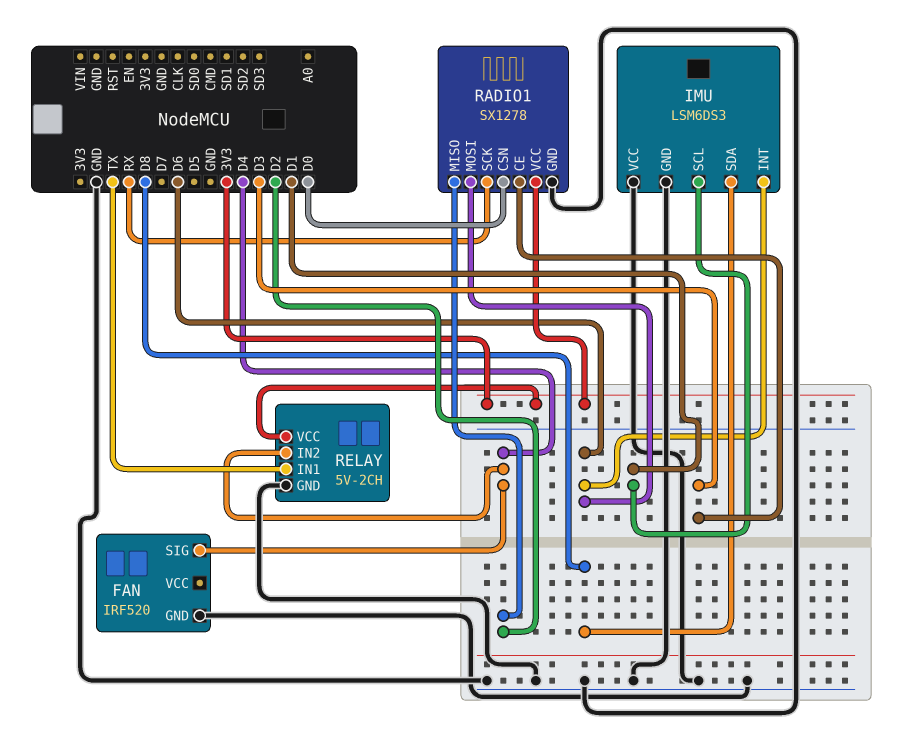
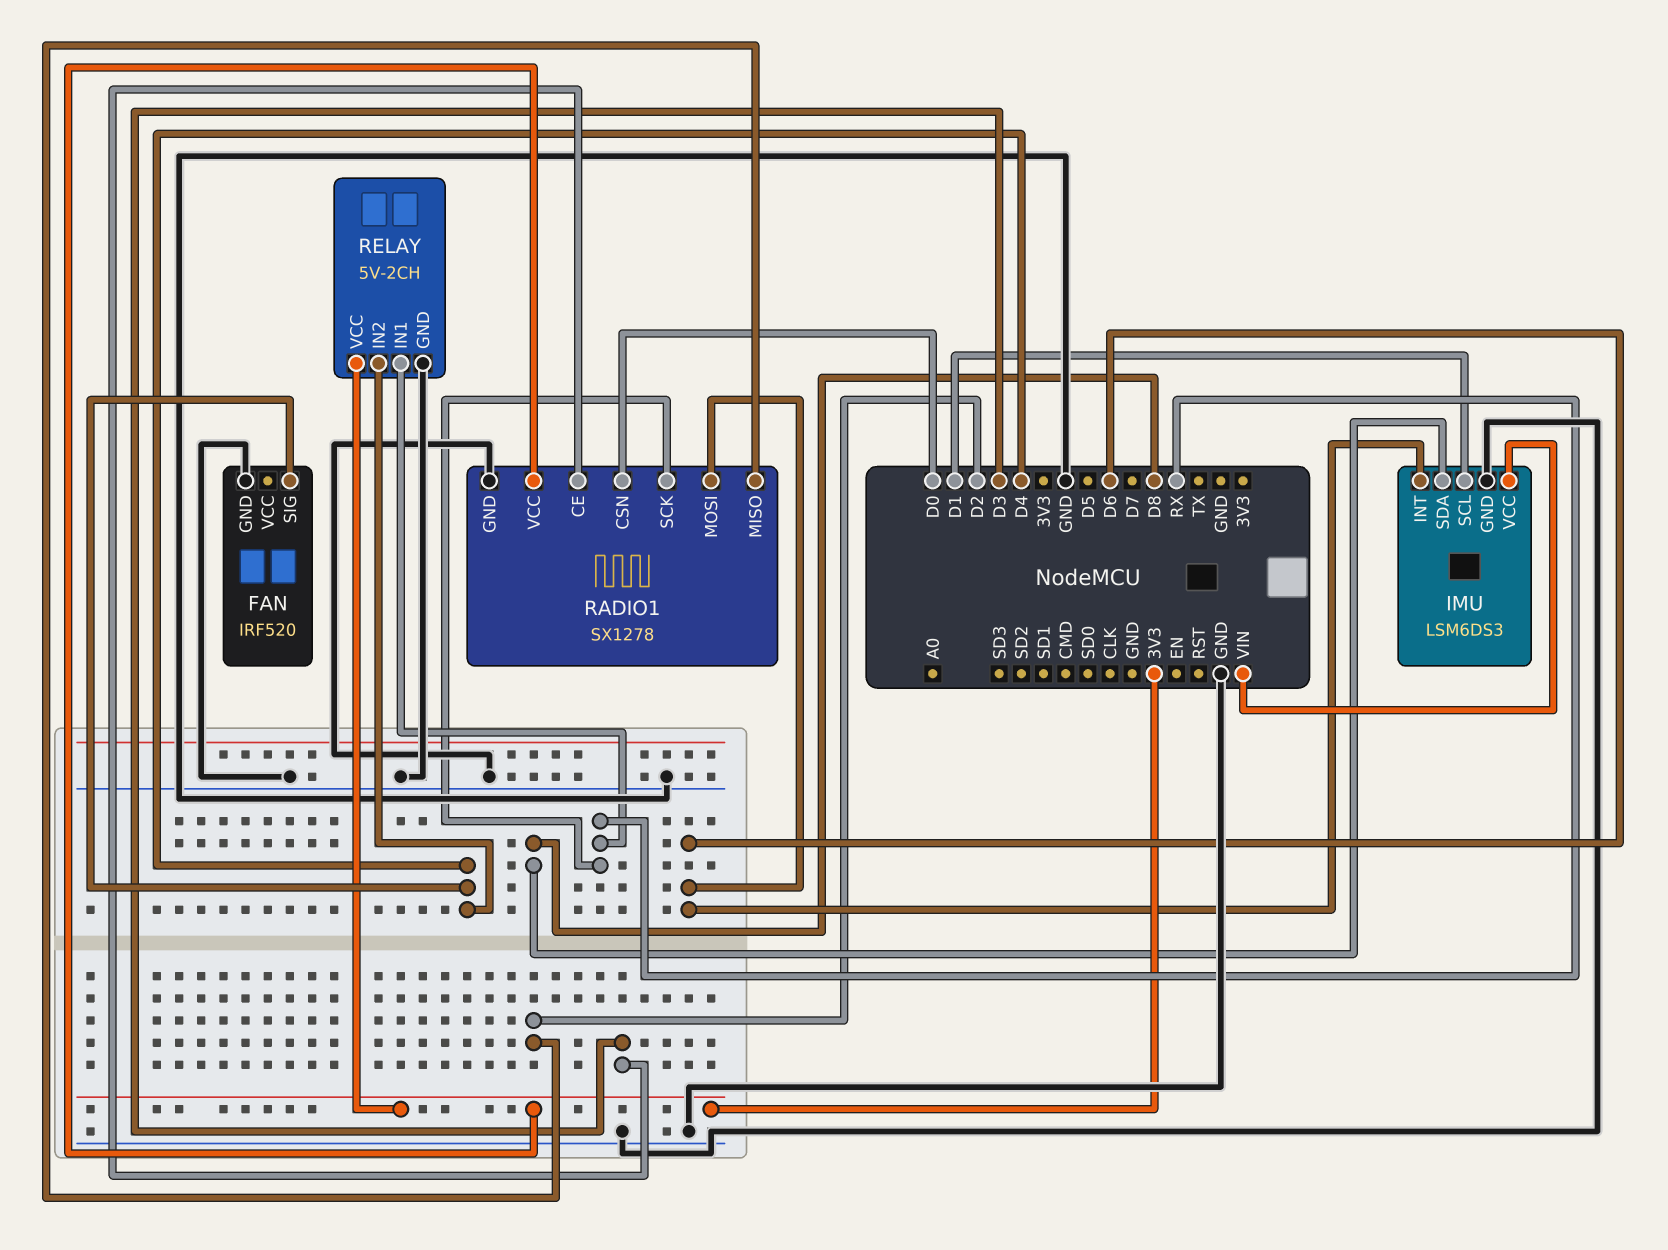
IMU pin VCC: GND -> VIN
RELAY pin IN1: TX -> RX

